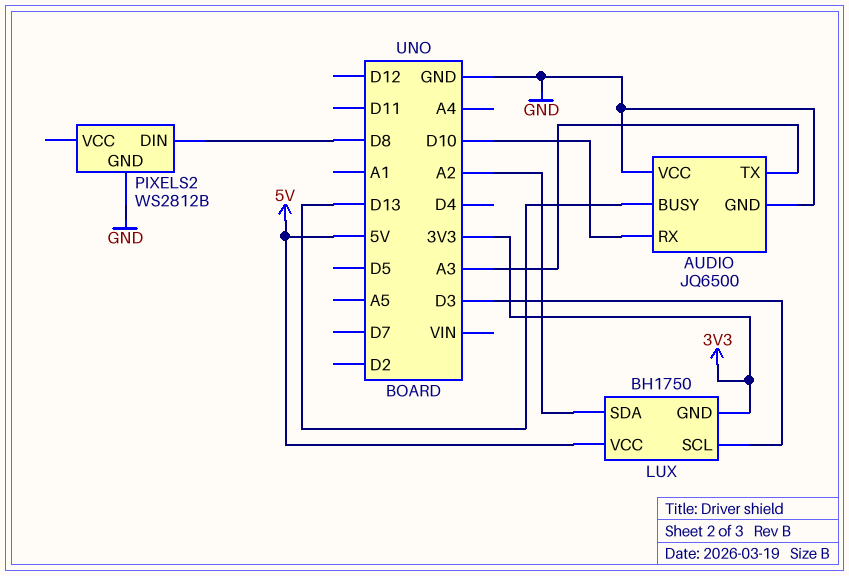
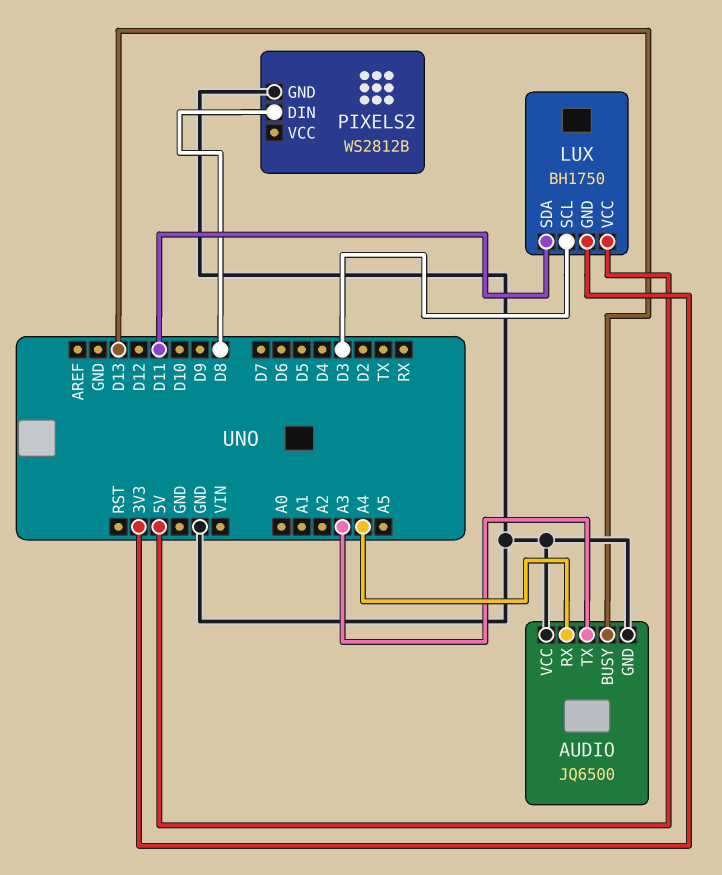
AUDIO pin RX: D10 -> A4
LUX pin SDA: A2 -> D11

